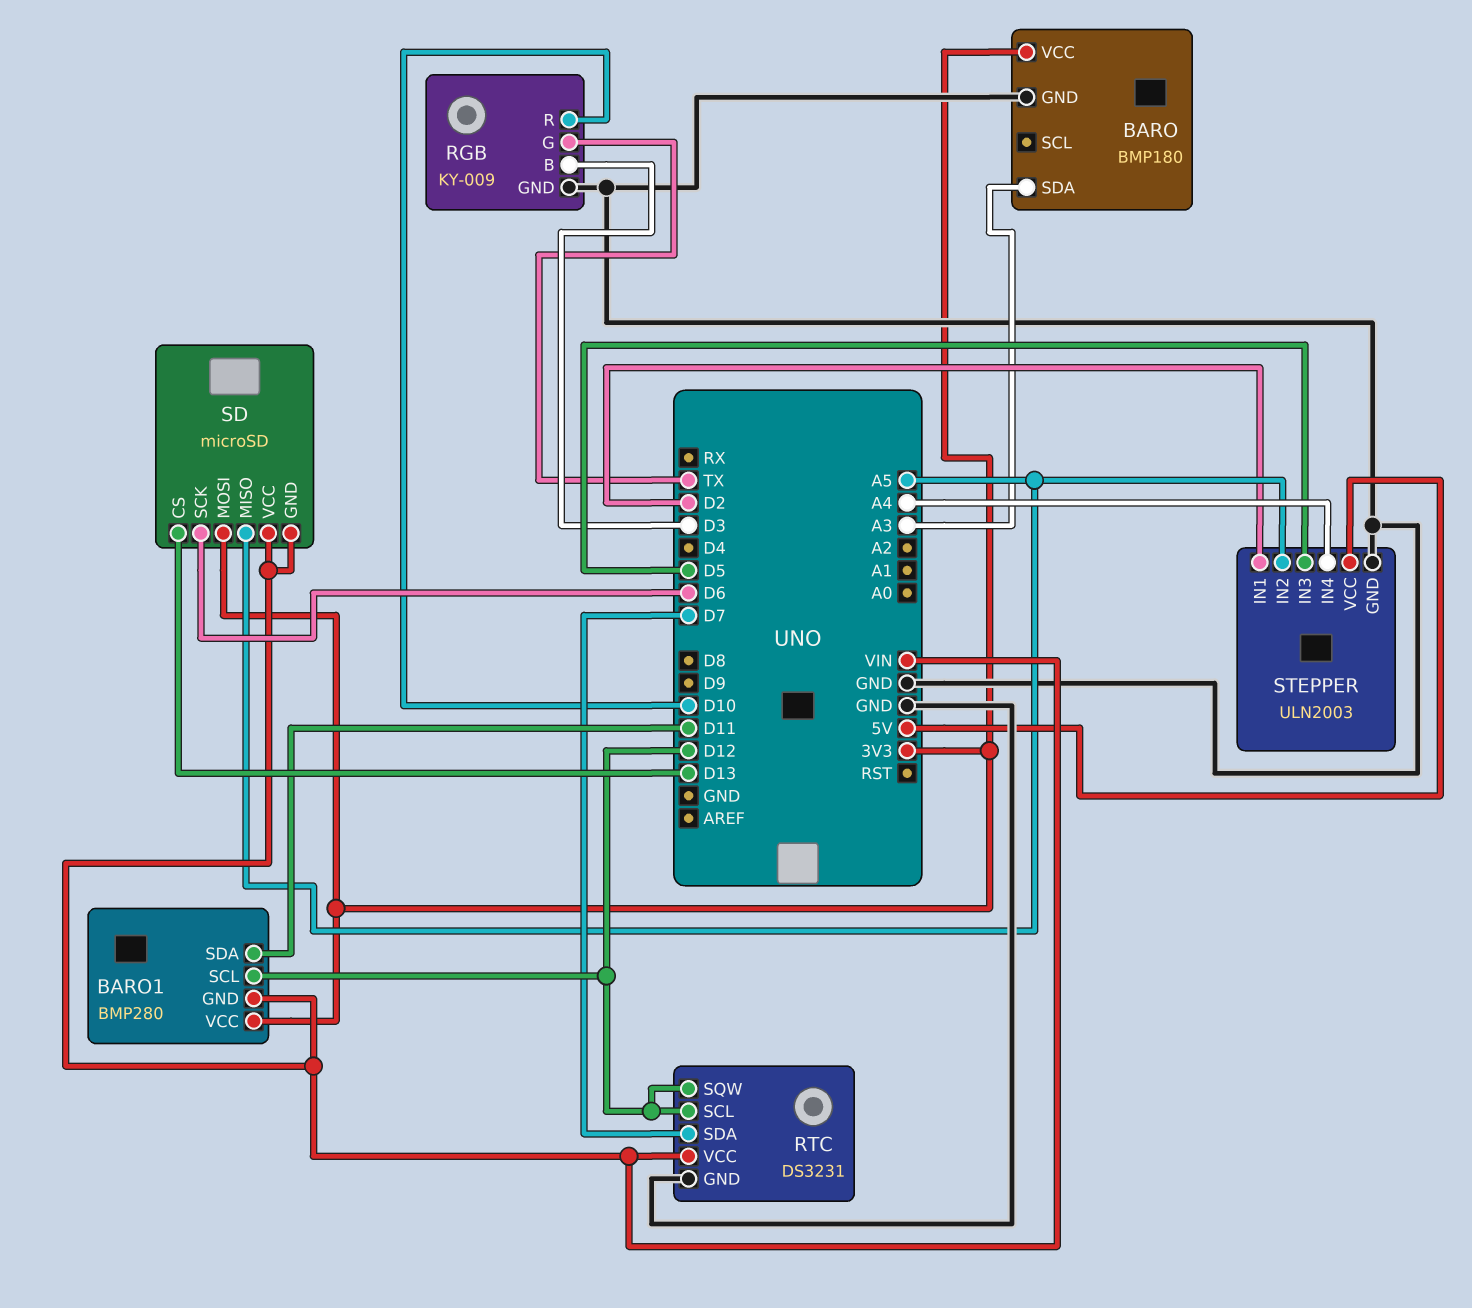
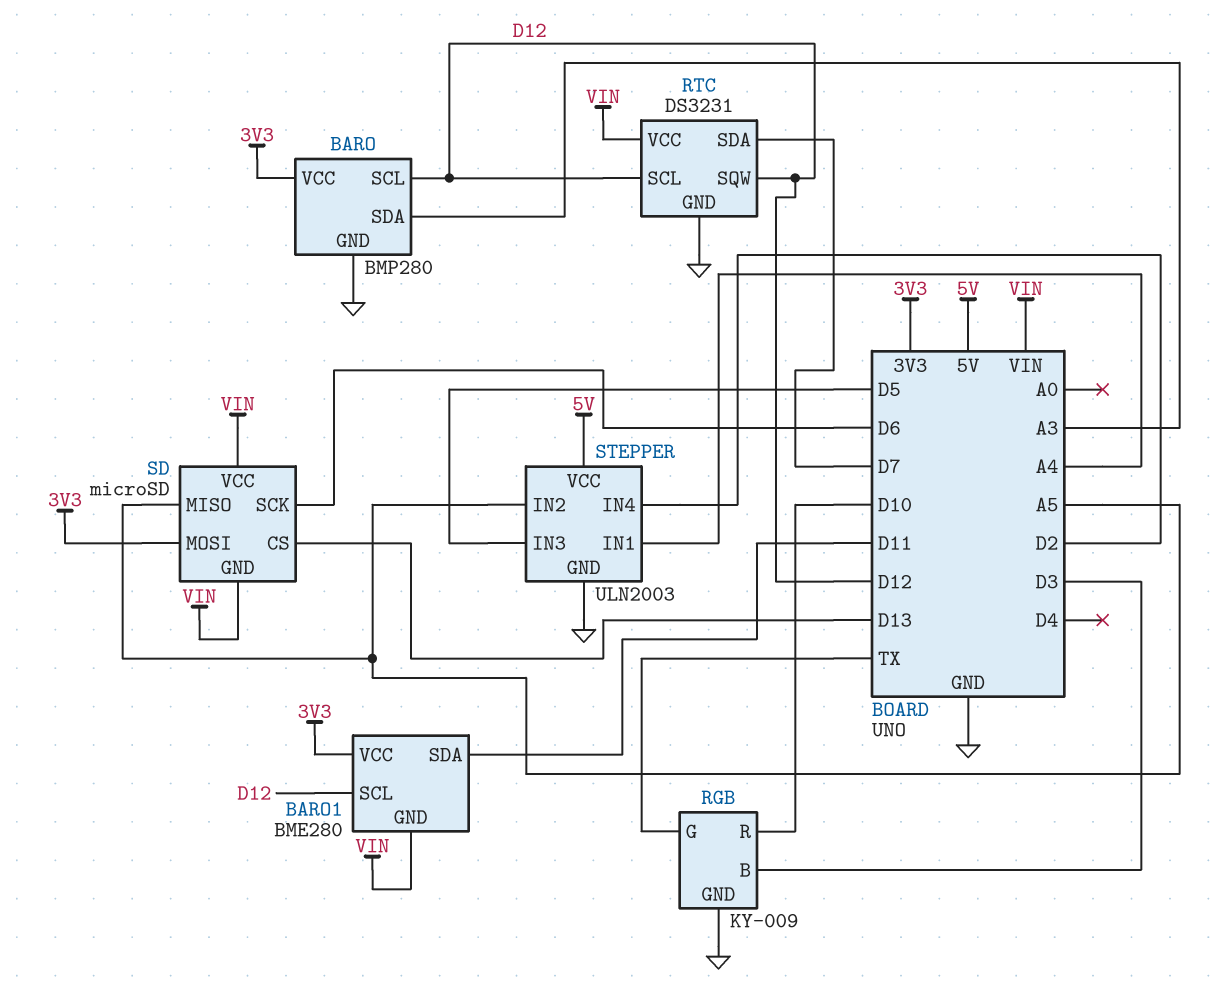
BARO: BMP180 -> BMP280
BARO pin SCL: none -> D12
BARO1: BMP280 -> BME280
STEPPER pin IN1: D2 -> A4
STEPPER pin IN4: A4 -> D2

